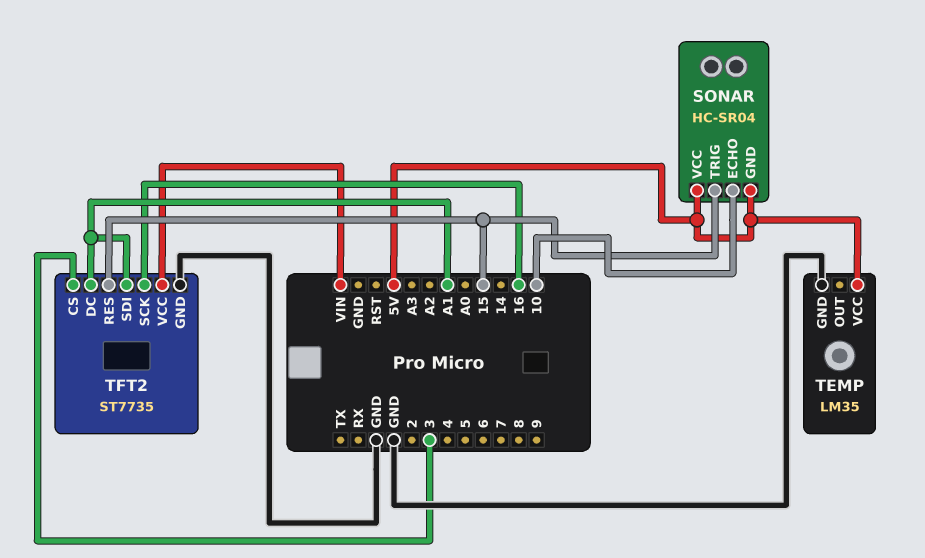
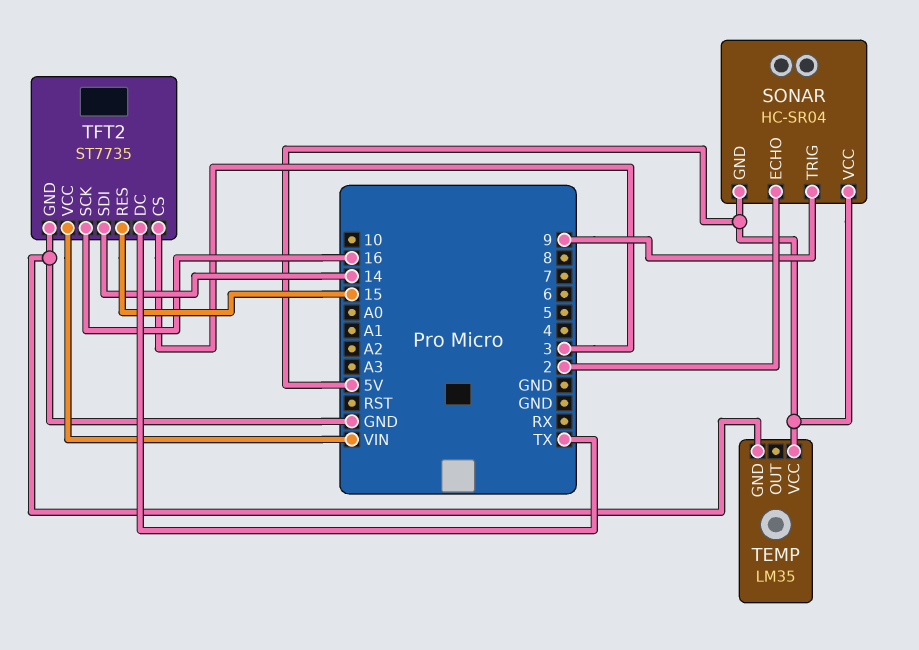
SONAR pin ECHO: 10 -> 2
SONAR pin TRIG: 15 -> 9
TFT2 pin DC: A1 -> TX
TFT2 pin SDI: A1 -> 14

